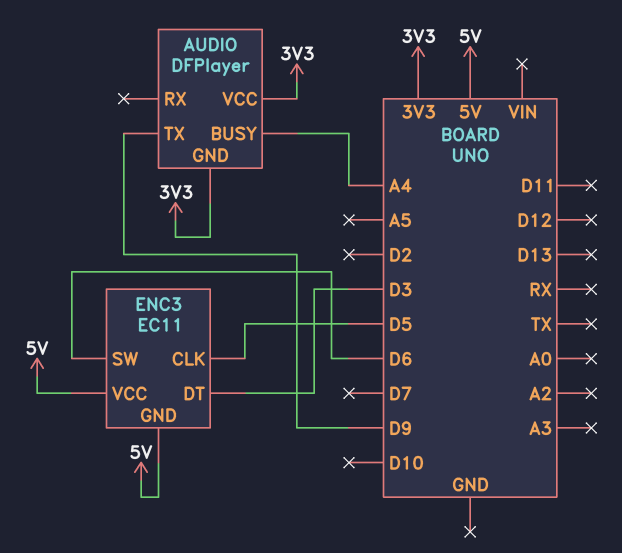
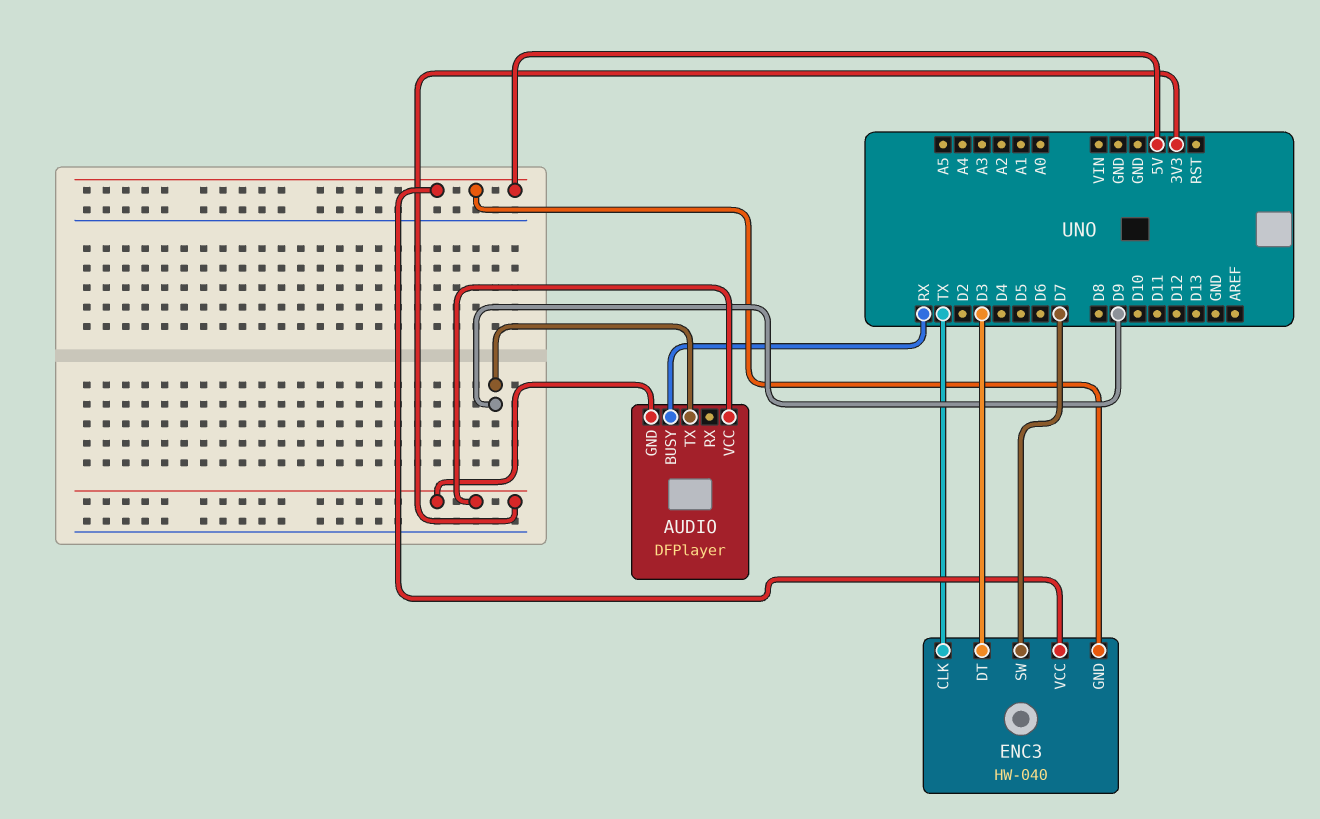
AUDIO pin BUSY: A4 -> RX
ENC3: EC11 -> HW-040
ENC3 pin CLK: D5 -> TX
ENC3 pin SW: D6 -> D7

